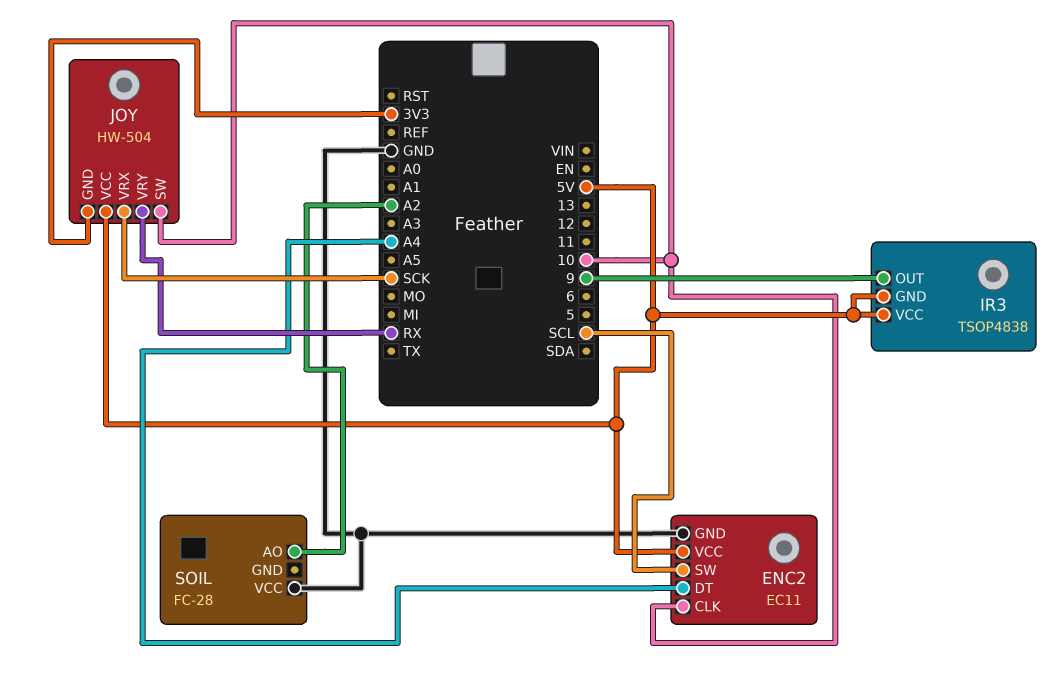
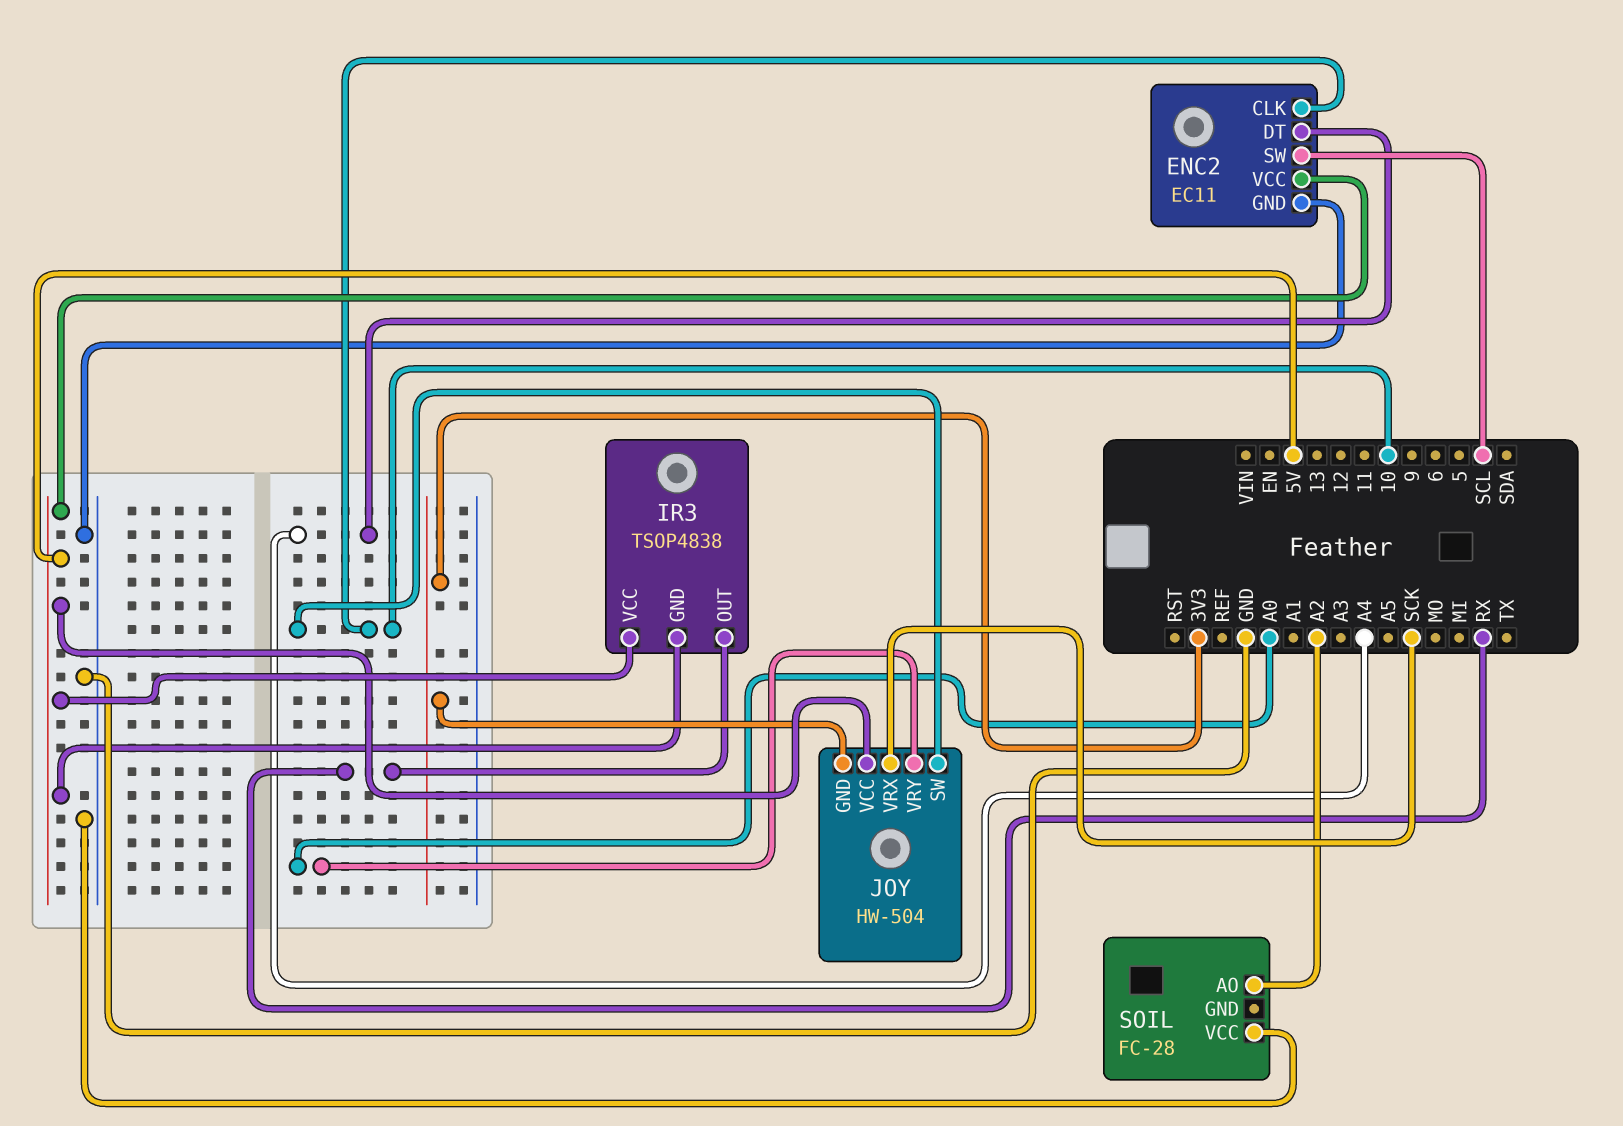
IR3 pin OUT: 9 -> RX
JOY pin VRY: RX -> A0

